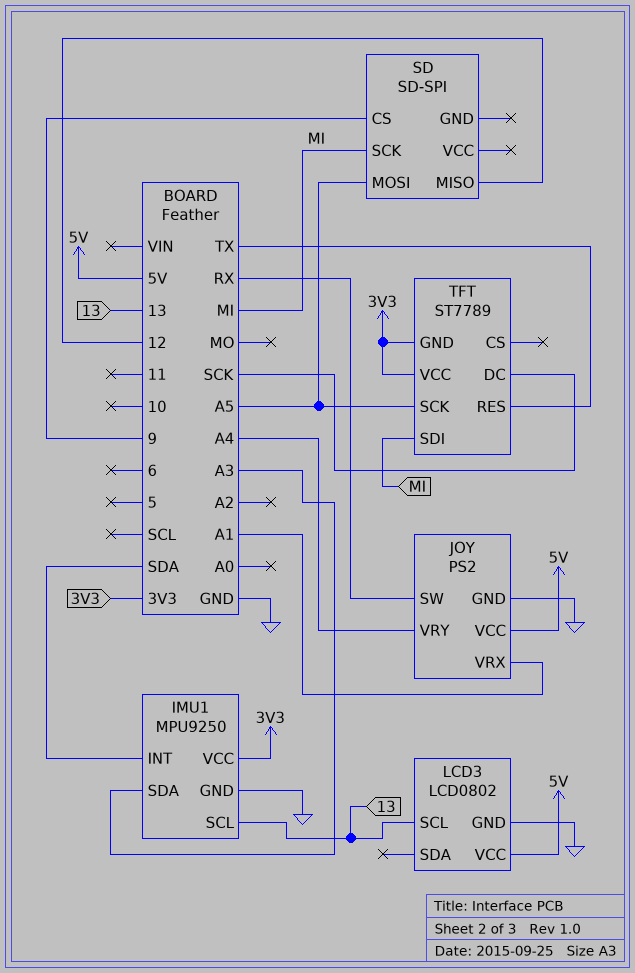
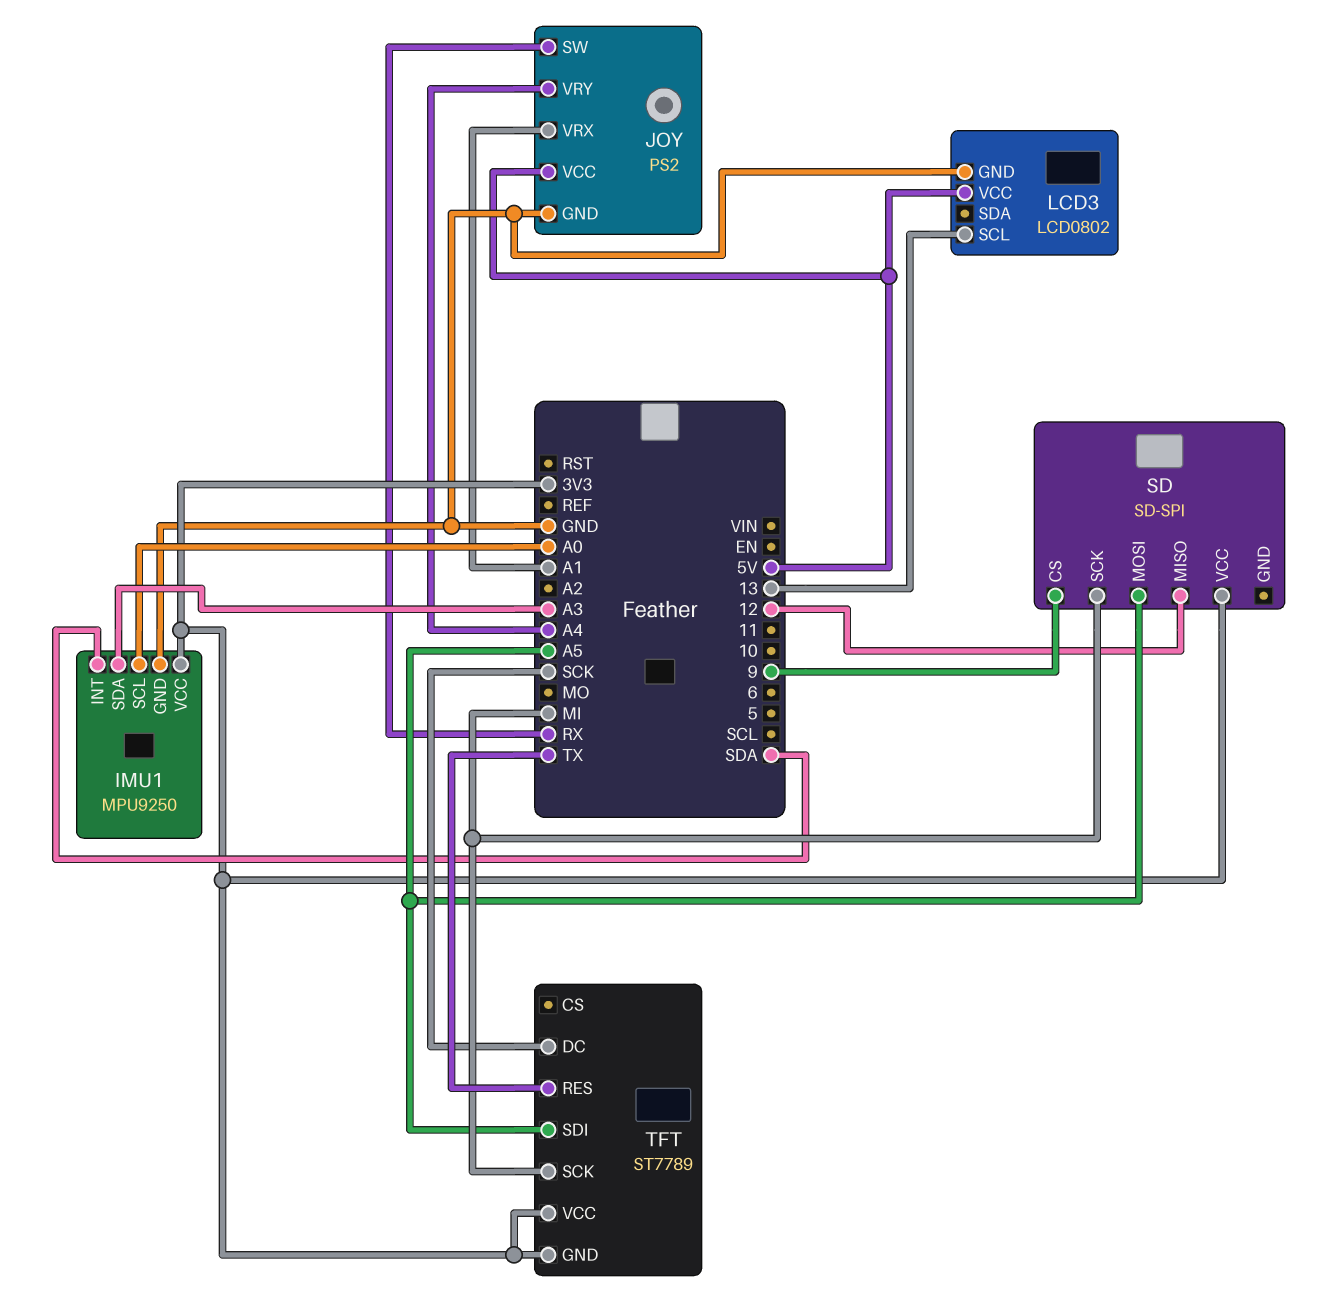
IMU1 pin SCL: 13 -> A0
SD pin VCC: none -> 3V3
TFT pin SCK: A5 -> MI
TFT pin SDI: MI -> A5

